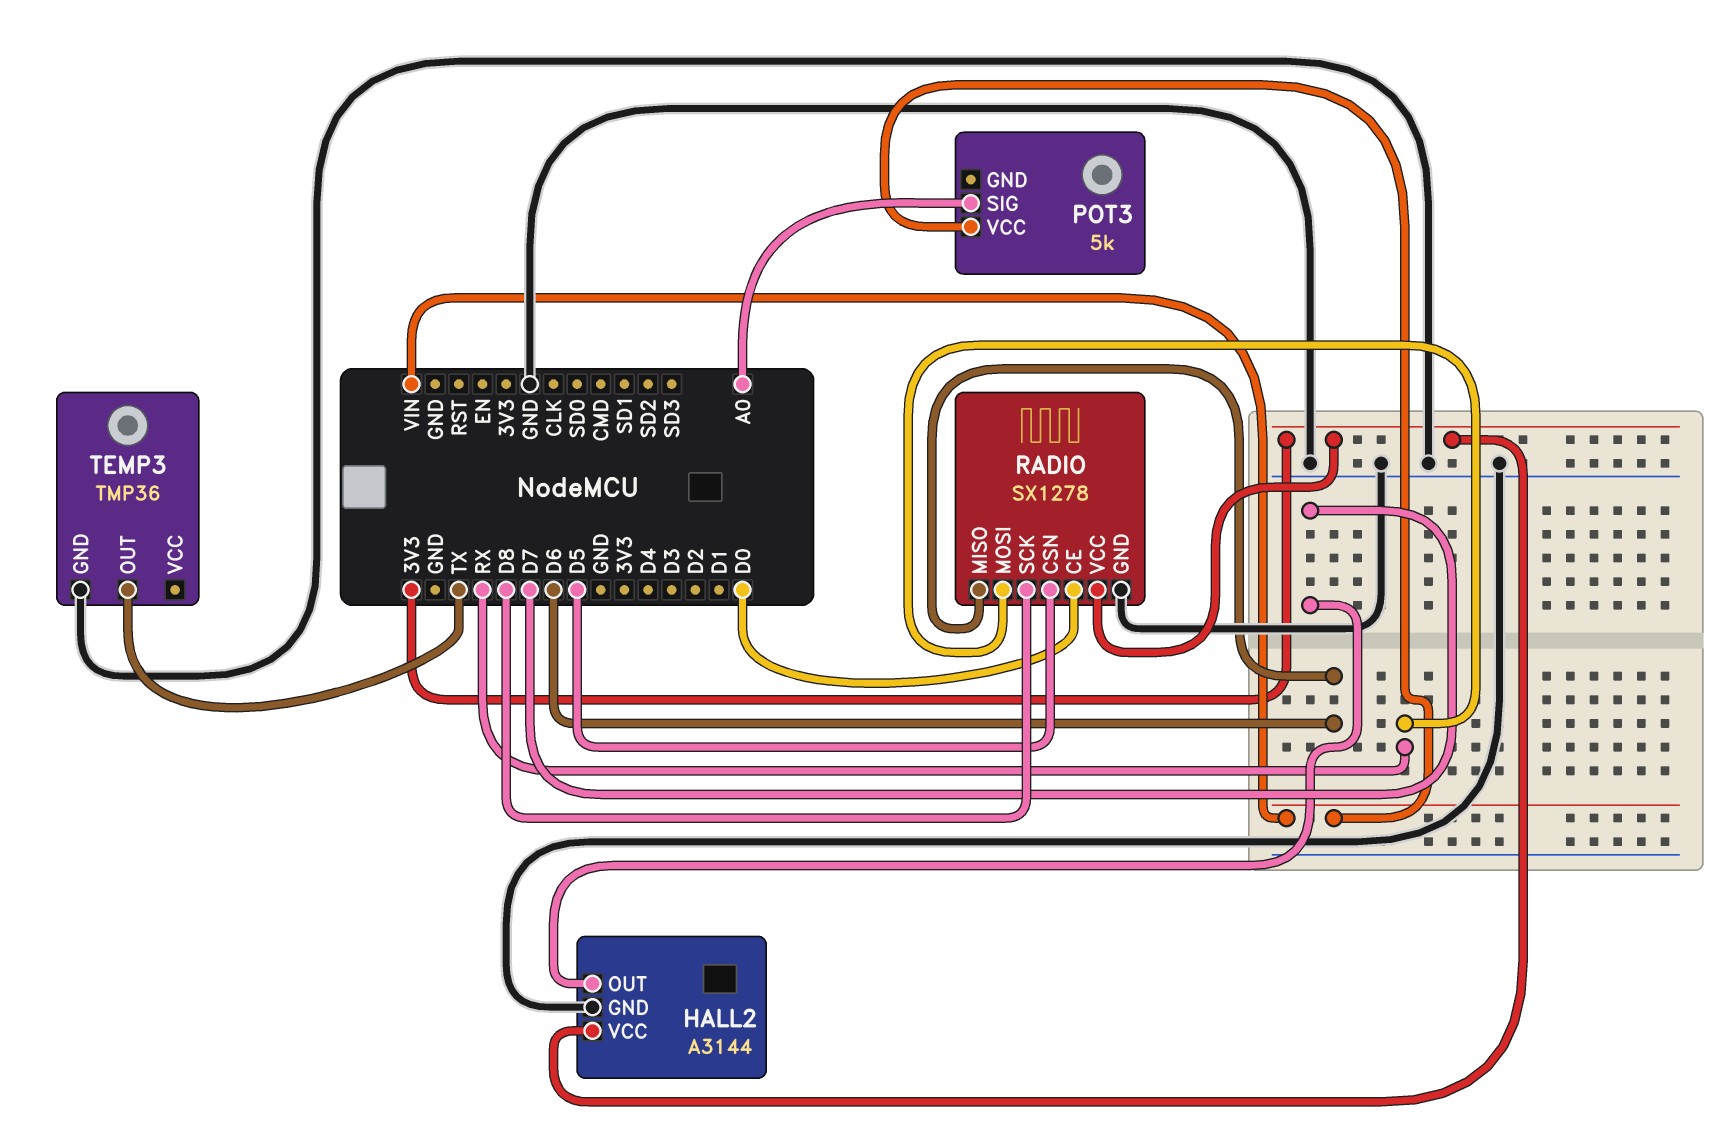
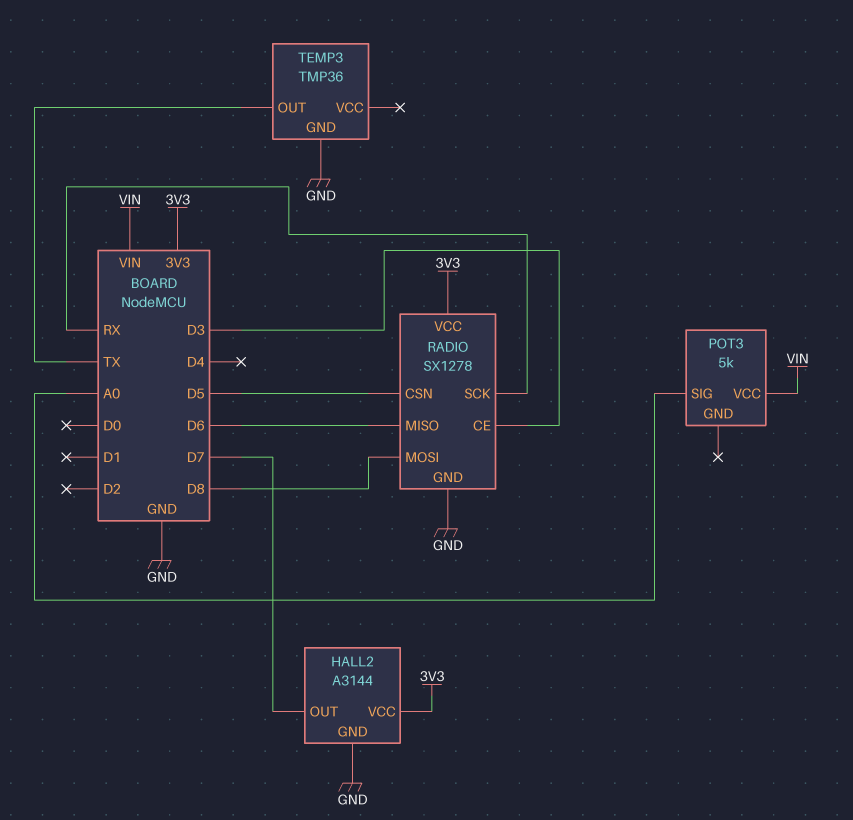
RADIO pin CE: D0 -> D3
RADIO pin MOSI: RX -> D8
RADIO pin SCK: D8 -> RX

